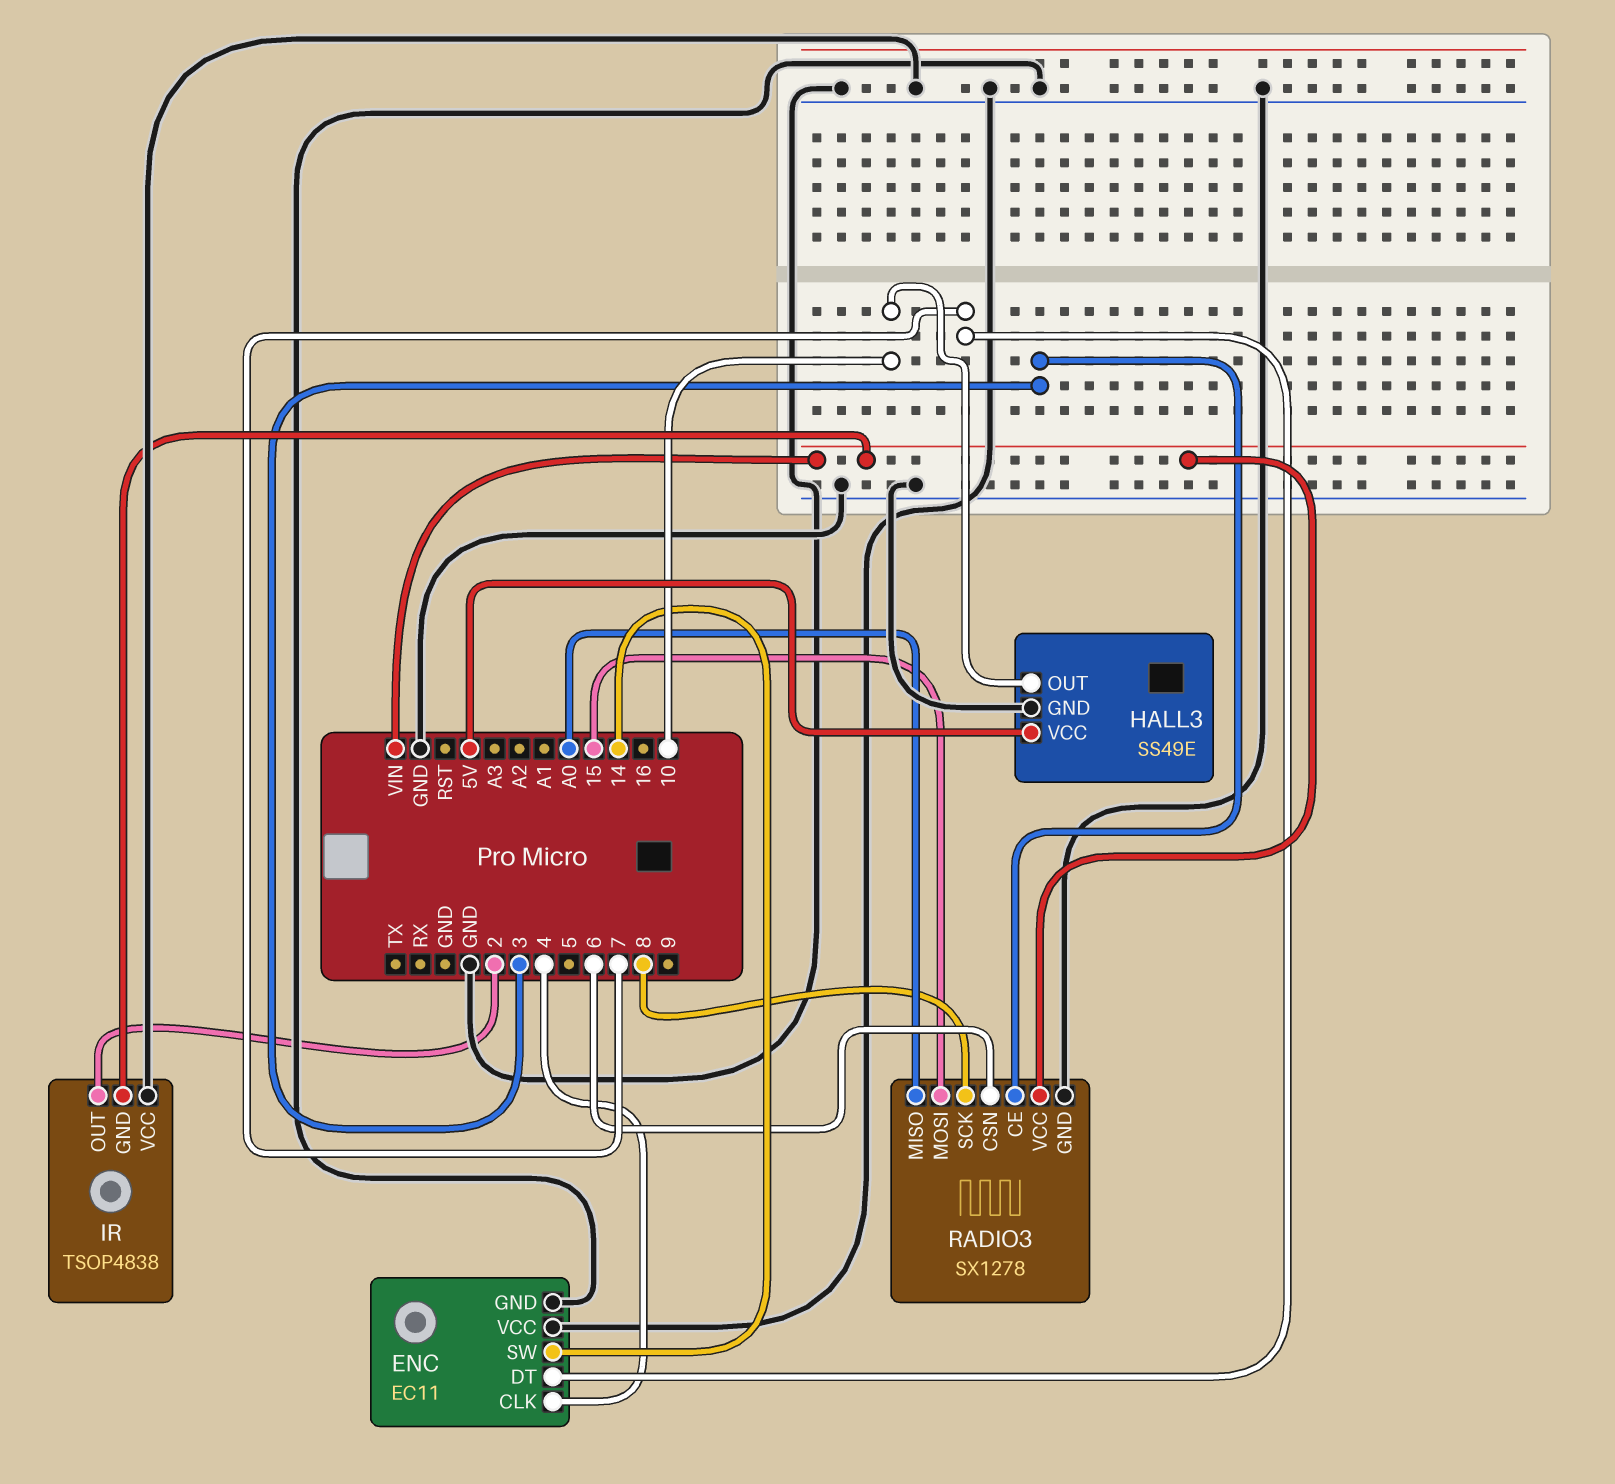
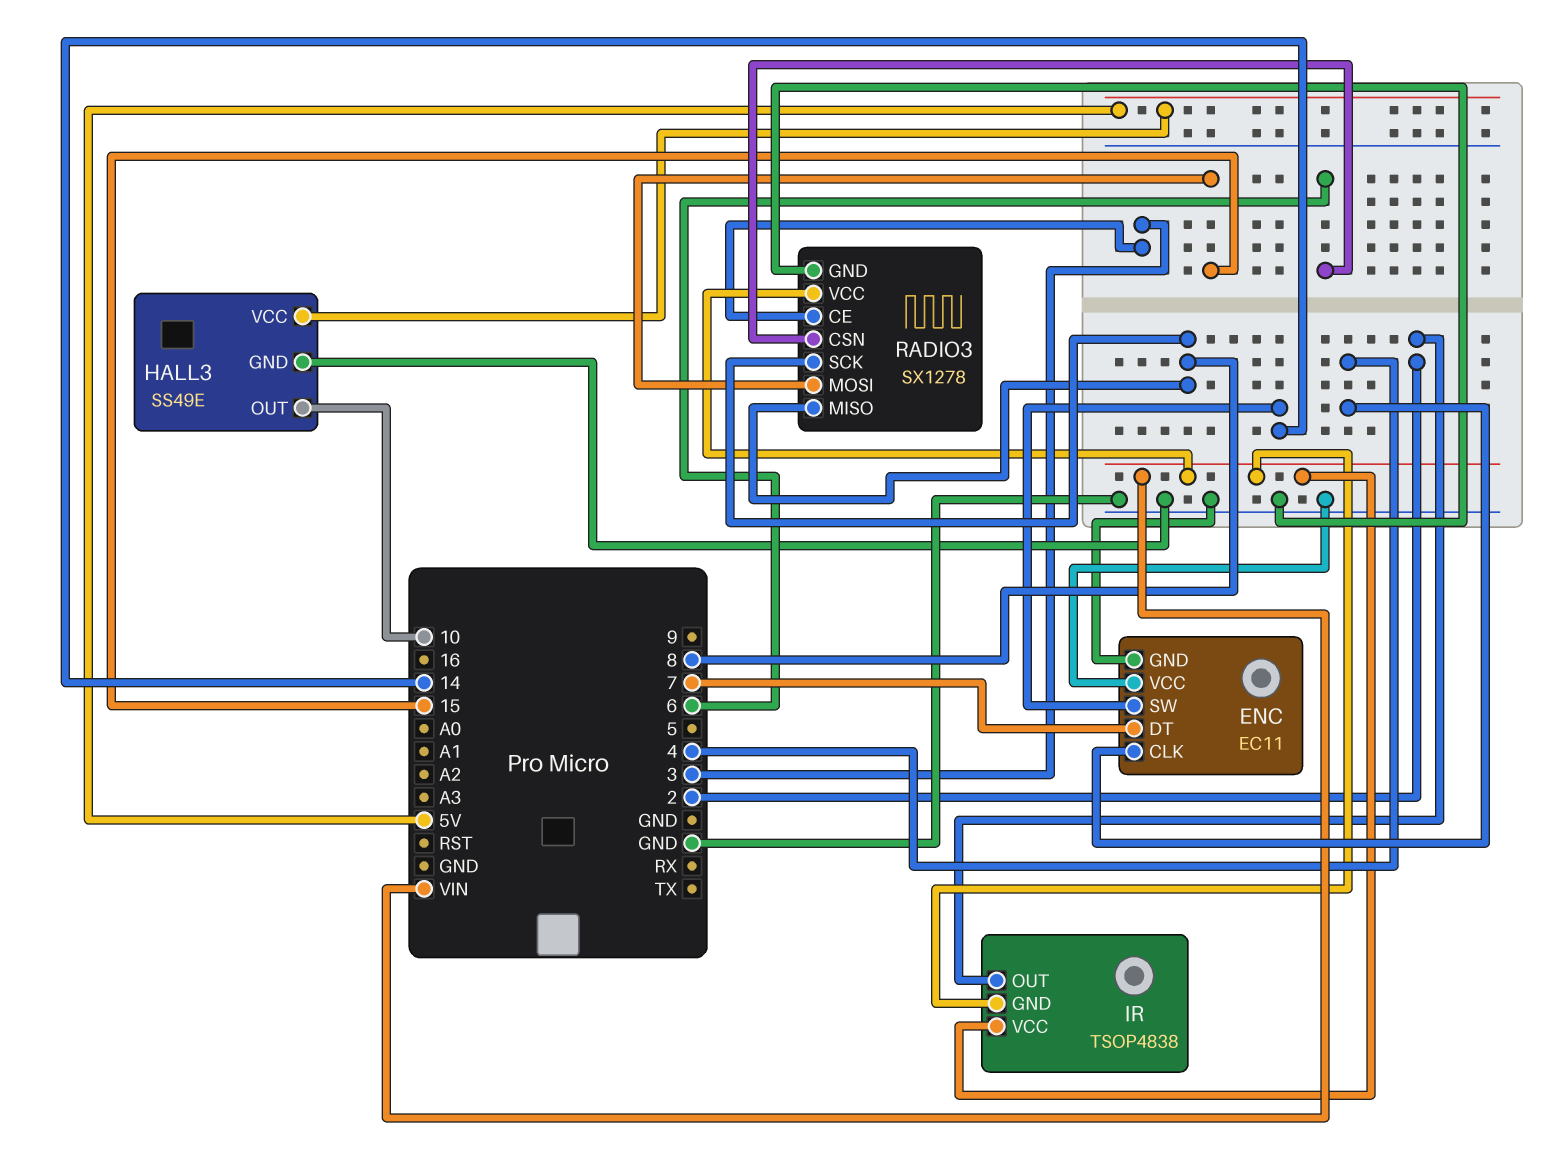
IR pin VCC: GND -> VIN
RADIO3 pin MISO: A0 -> 8

